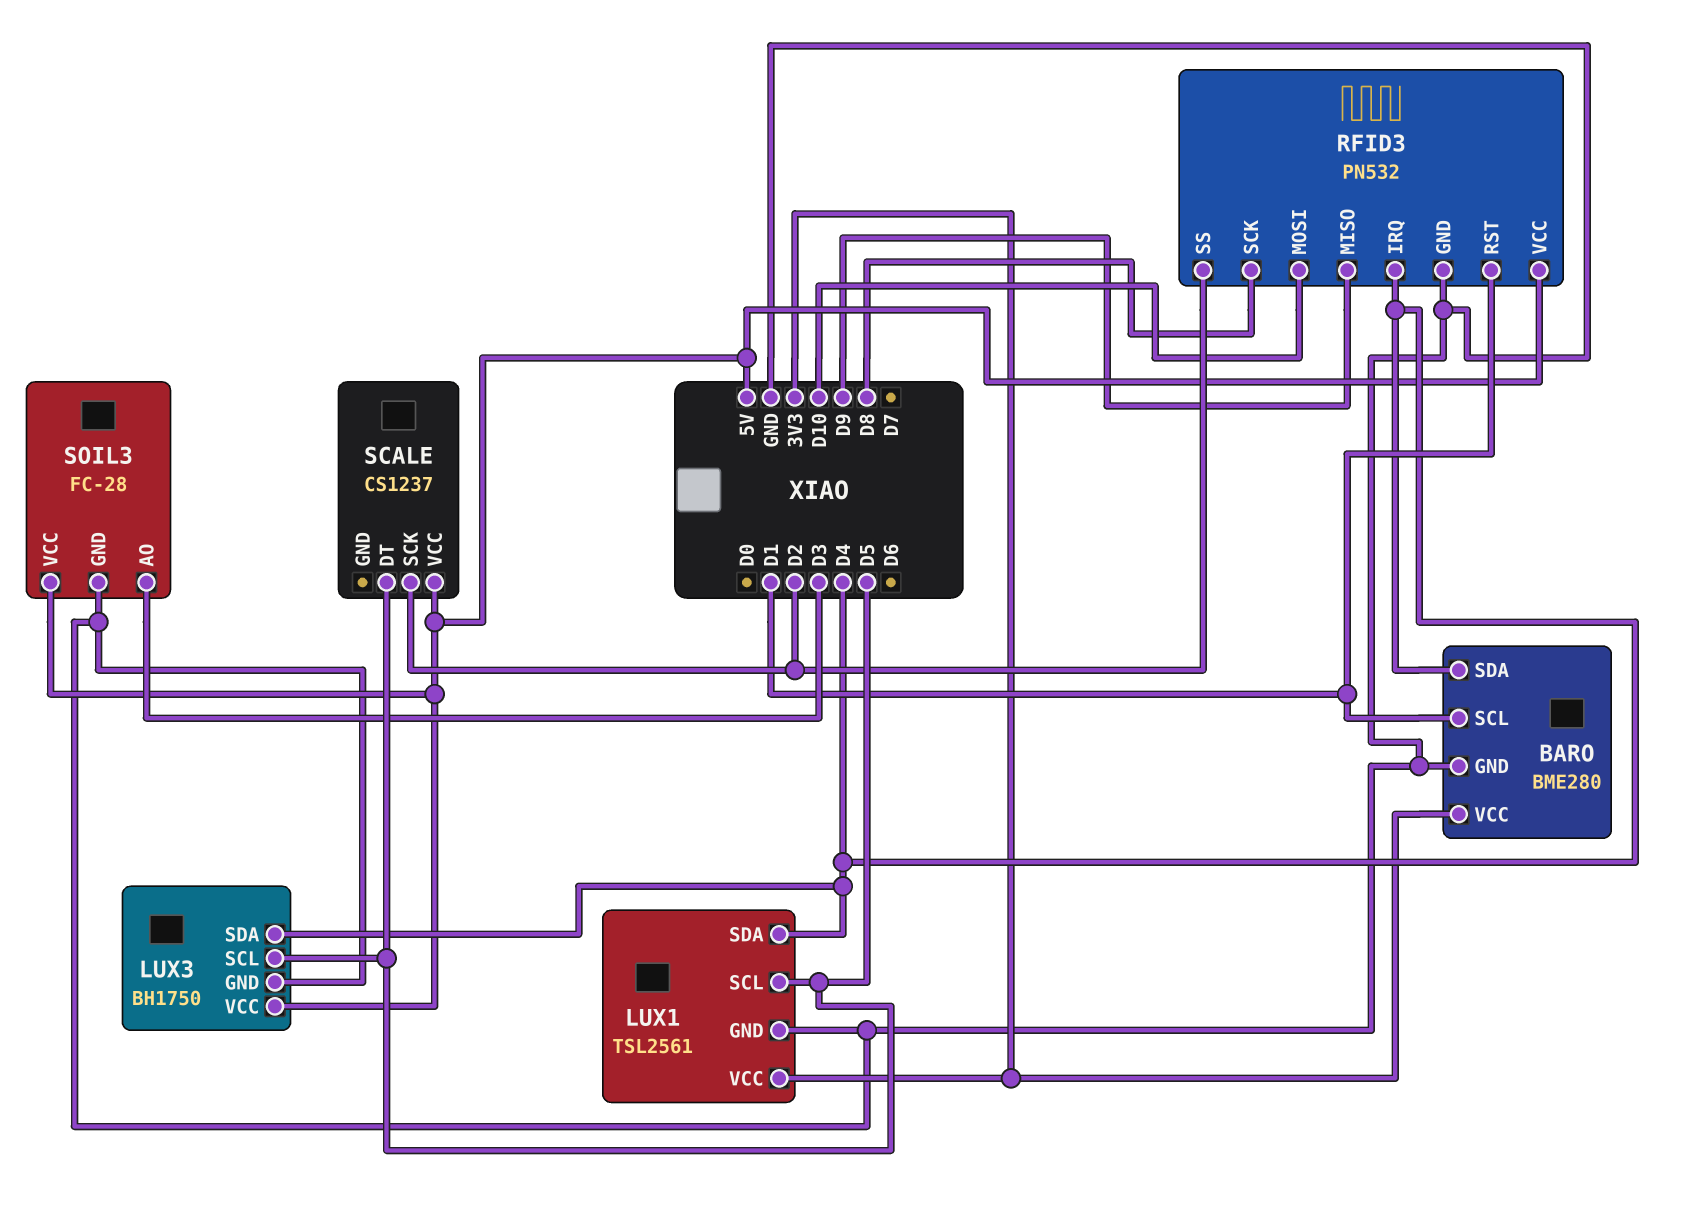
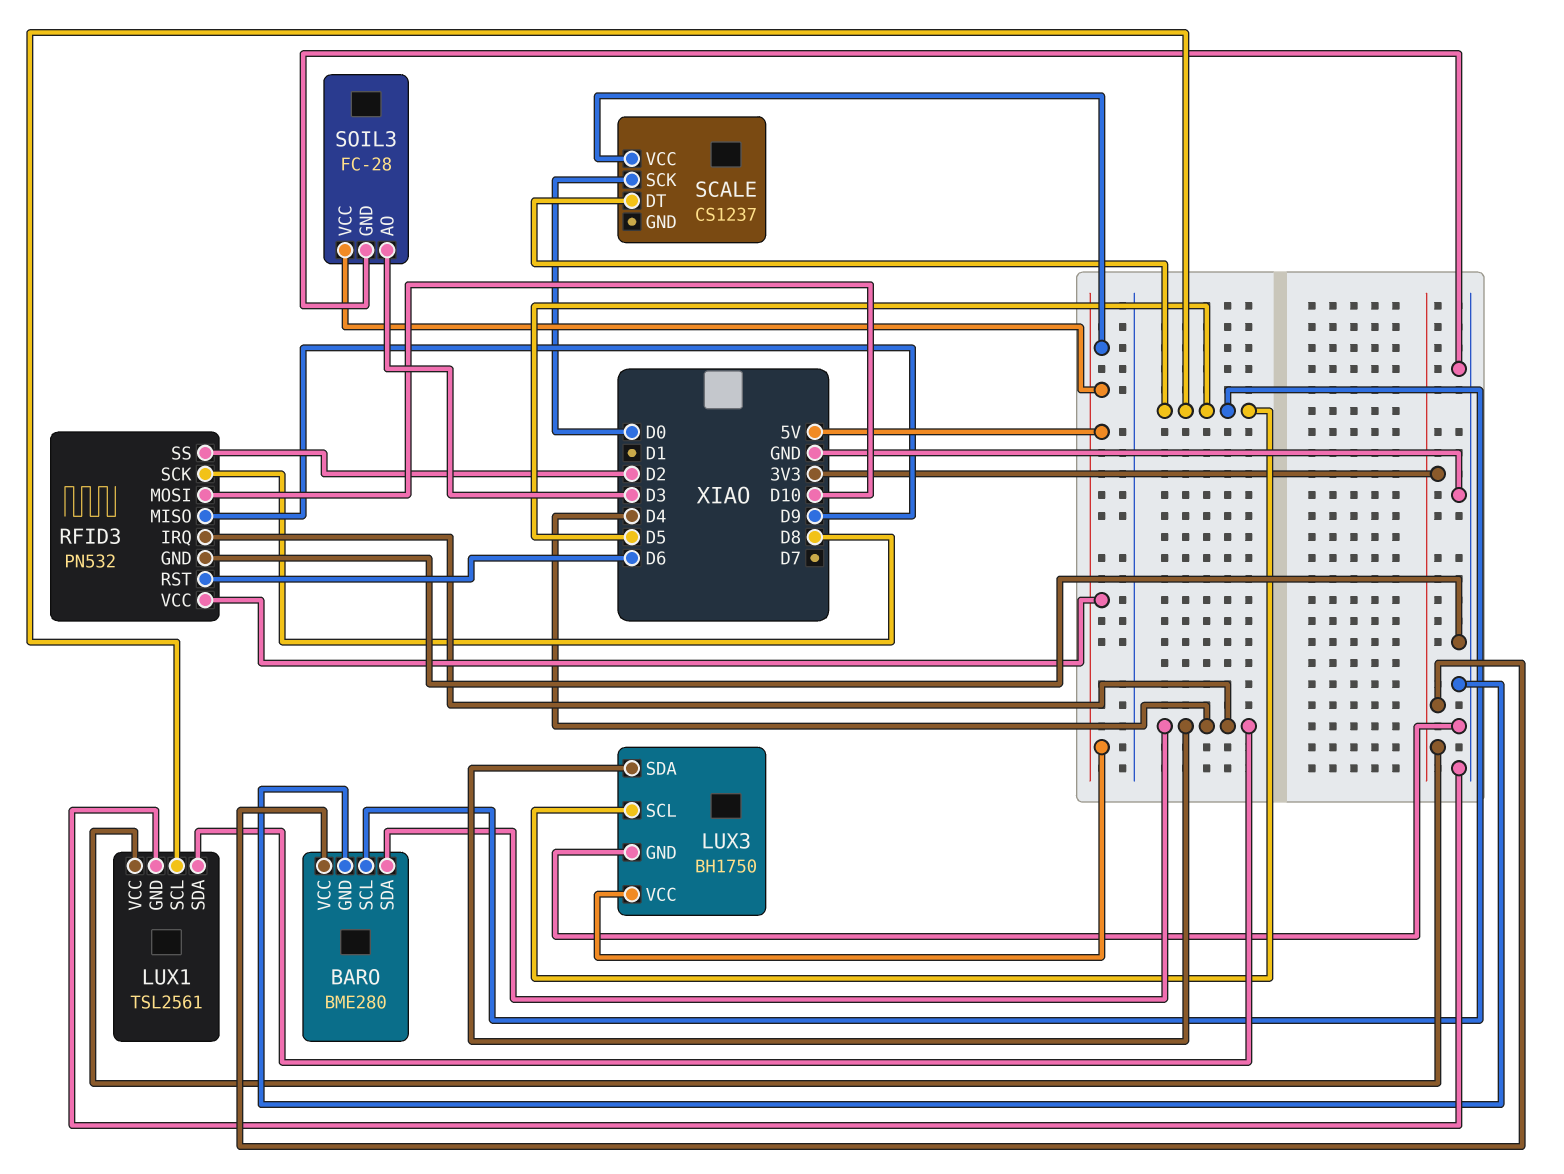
BARO pin SCL: D1 -> D5
RFID3 pin RST: D1 -> D6
SCALE pin SCK: D2 -> D0

